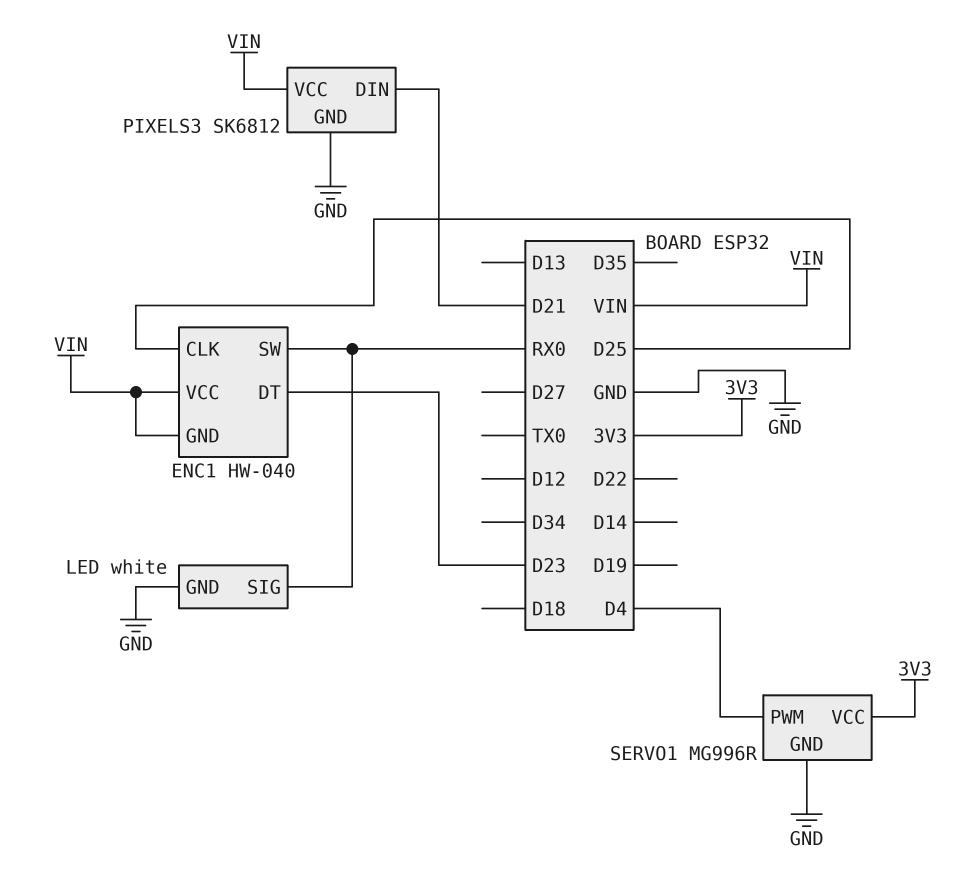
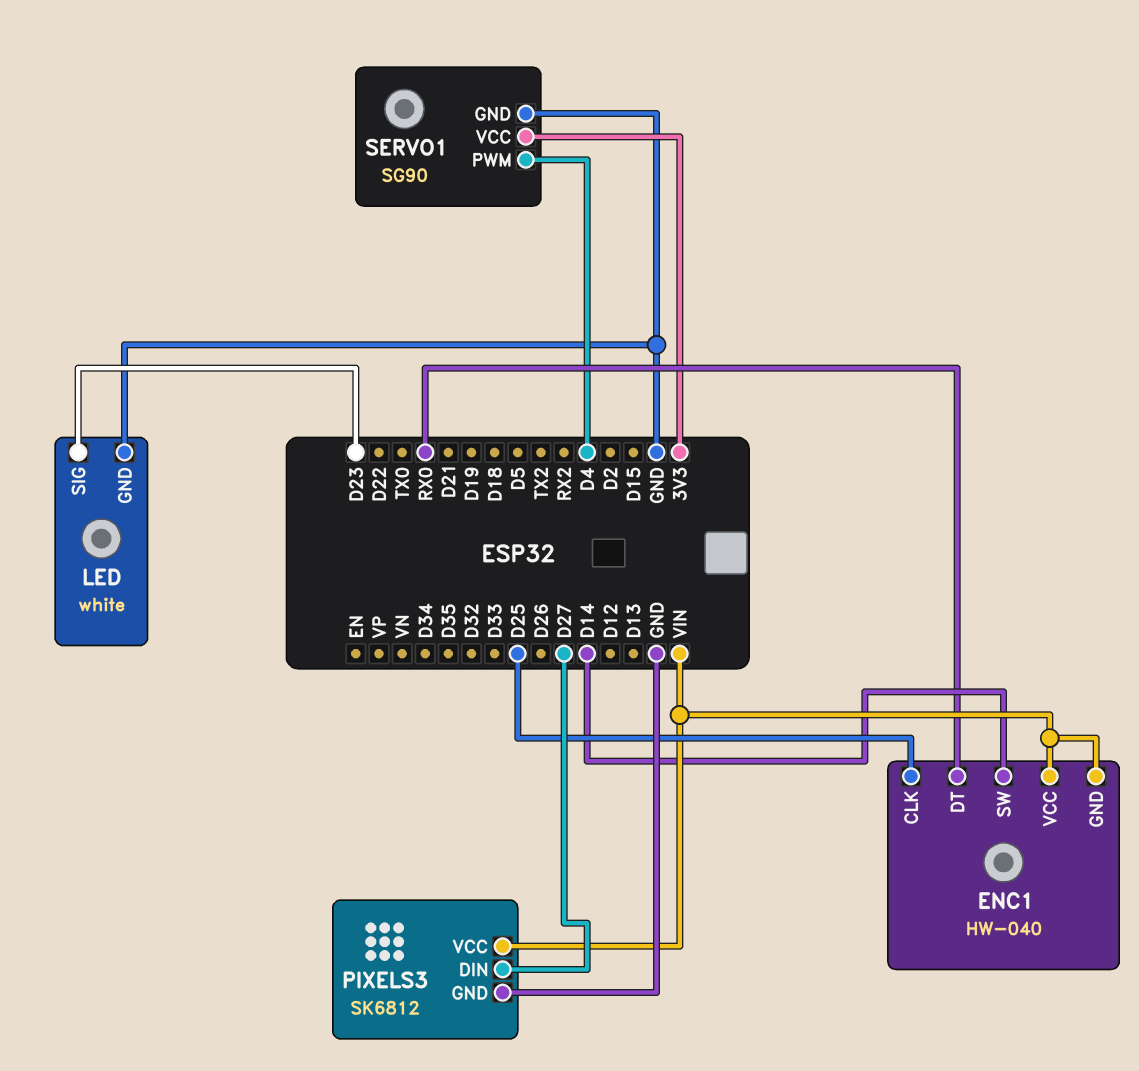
ENC1 pin DT: D23 -> RX0
ENC1 pin SW: RX0 -> D14
LED pin SIG: RX0 -> D23
PIXELS3 pin DIN: D21 -> D27
SERVO1: MG996R -> SG90

